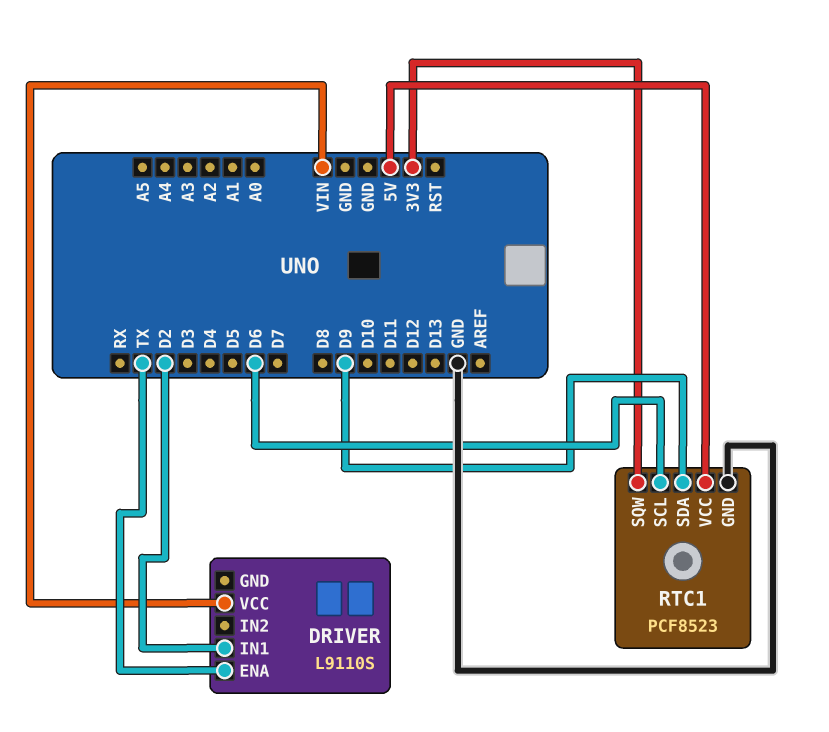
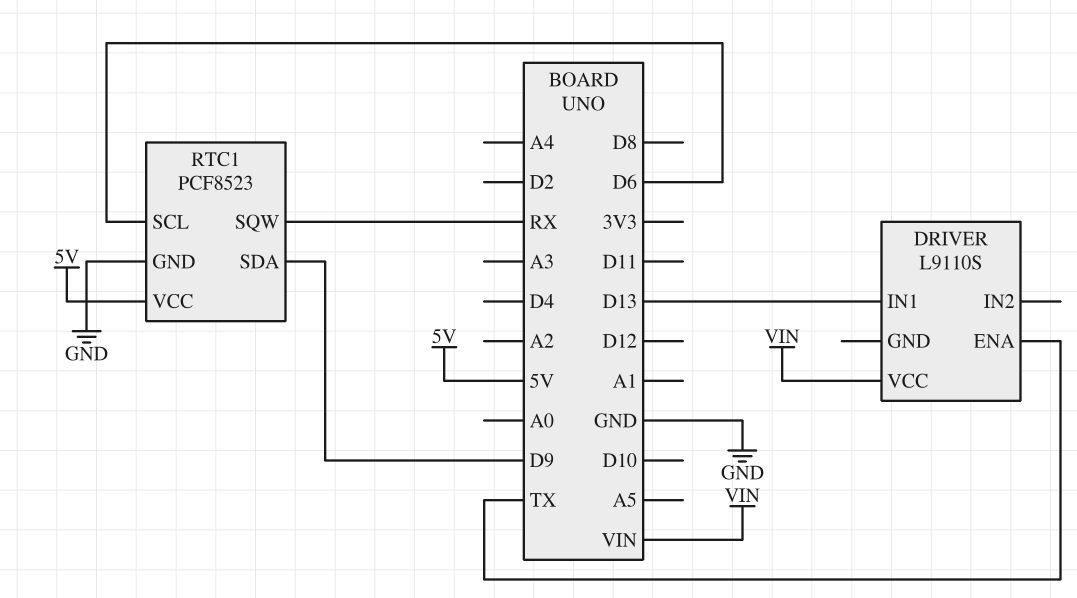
DRIVER pin IN1: D2 -> D13
RTC1 pin SQW: 3V3 -> RX

